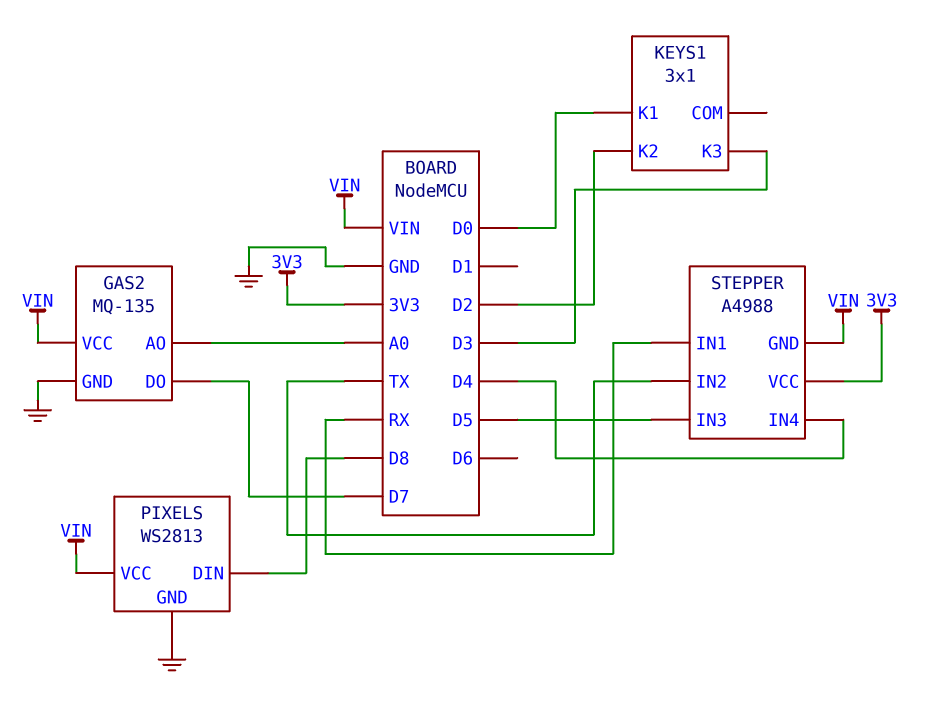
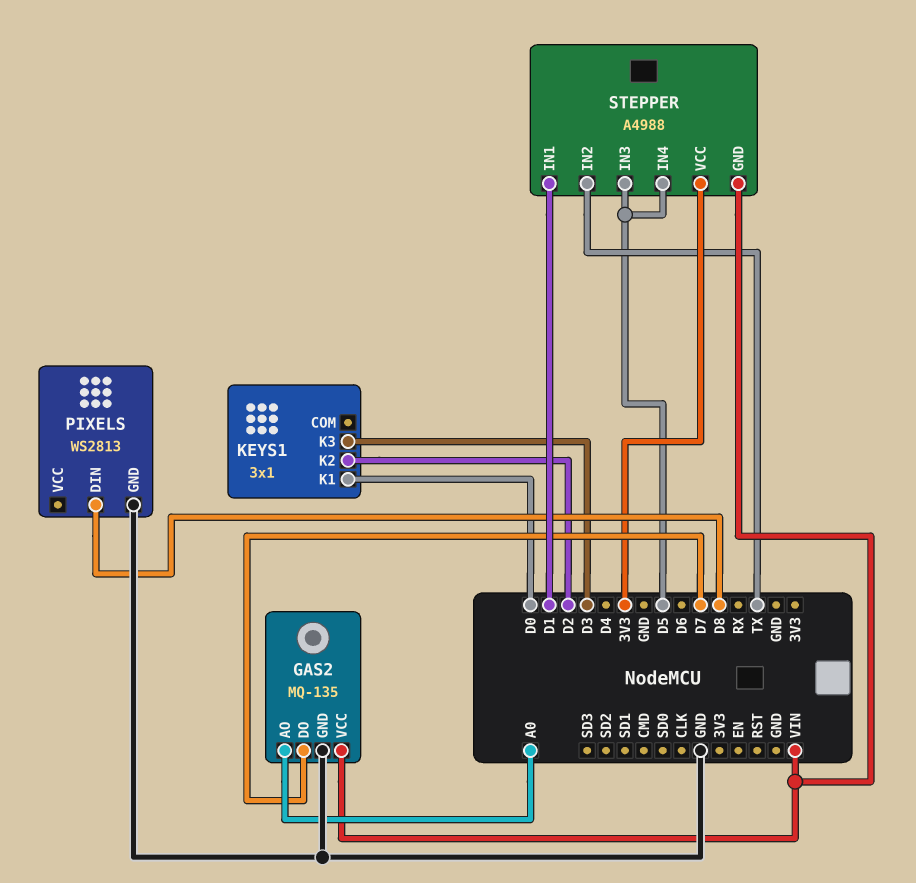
PIXELS pin VCC: VIN -> none
STEPPER pin IN1: RX -> D1
STEPPER pin IN4: D4 -> D5

